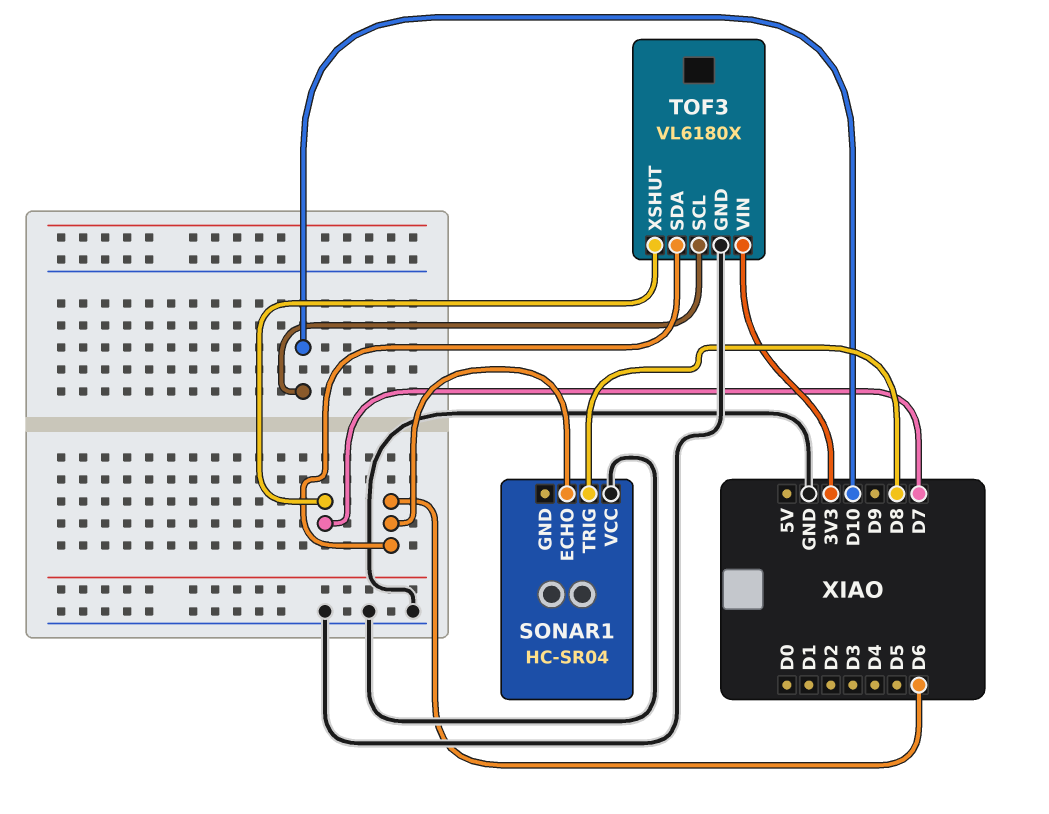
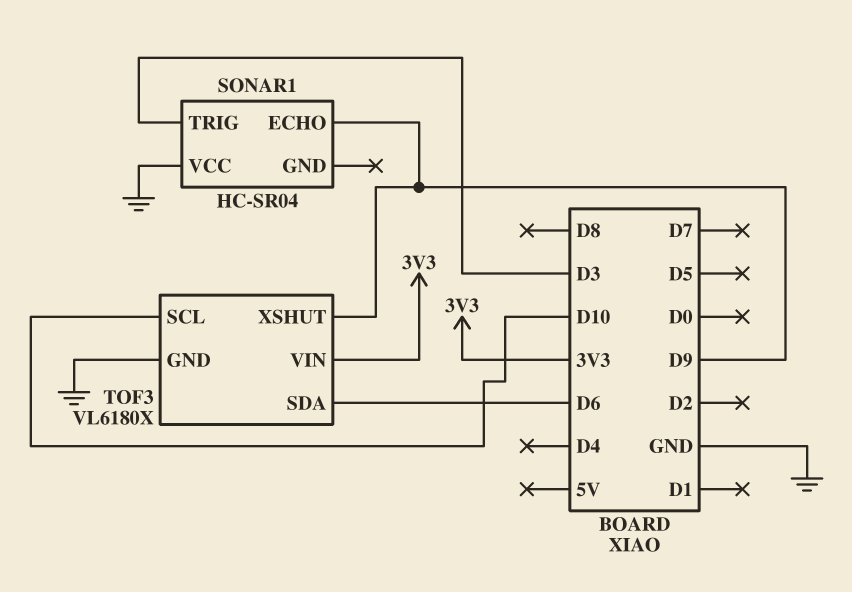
SONAR1 pin ECHO: D6 -> D9
SONAR1 pin TRIG: D8 -> D3
TOF3 pin XSHUT: D7 -> D9

